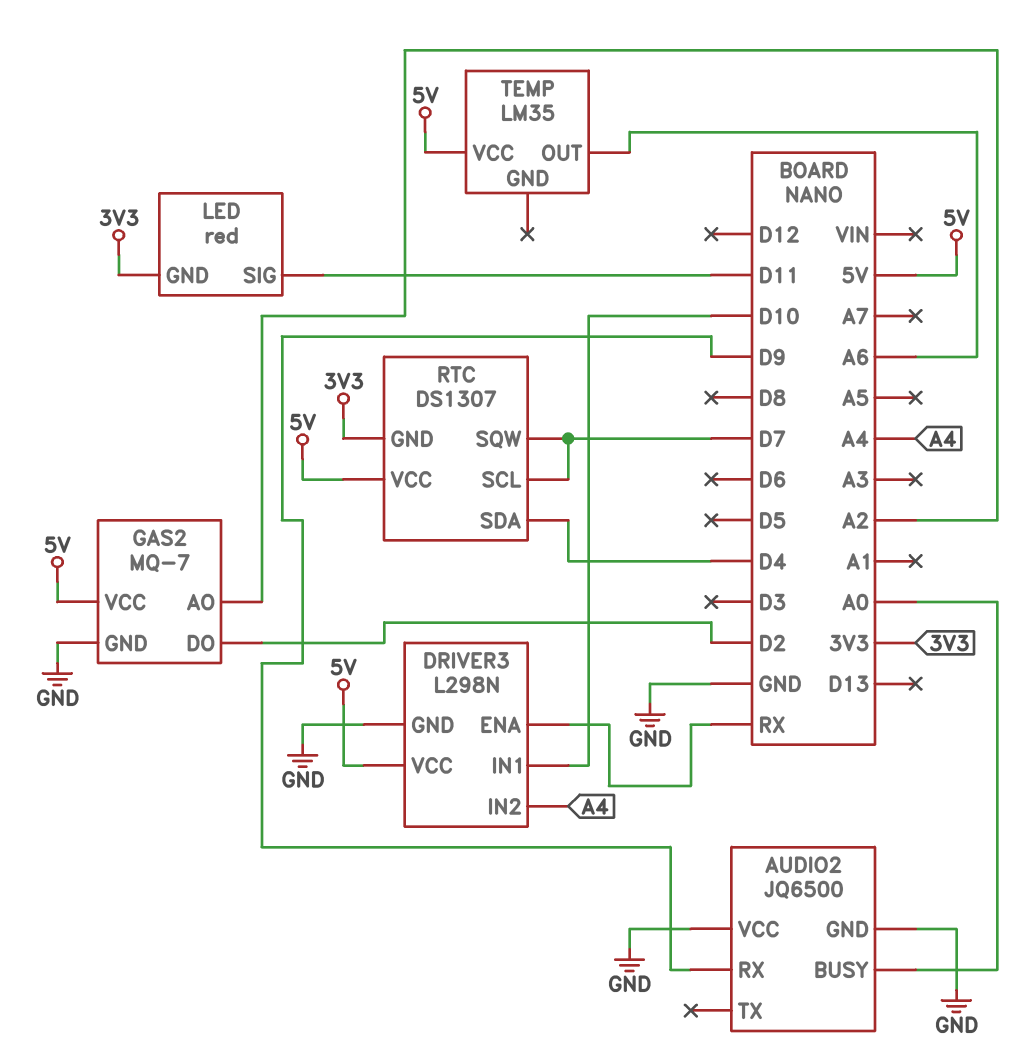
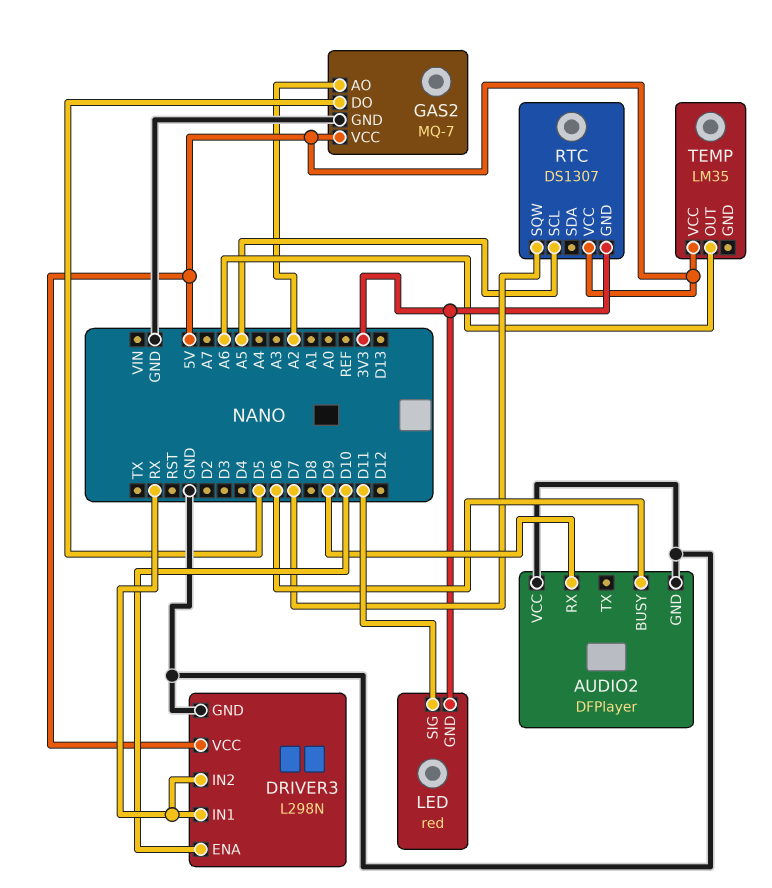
AUDIO2: JQ6500 -> DFPlayer
AUDIO2 pin BUSY: A0 -> D6
DRIVER3 pin ENA: RX -> D10
DRIVER3 pin IN1: D10 -> RX
DRIVER3 pin IN2: A4 -> RX
GAS2 pin DO: D2 -> D5
RTC pin SCL: D7 -> A5
RTC pin SDA: D4 -> none

